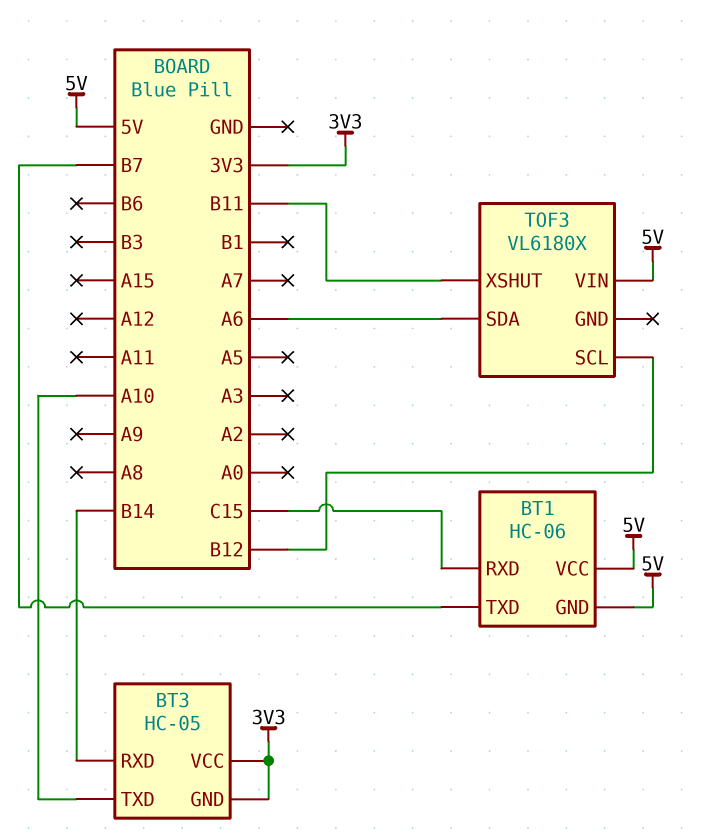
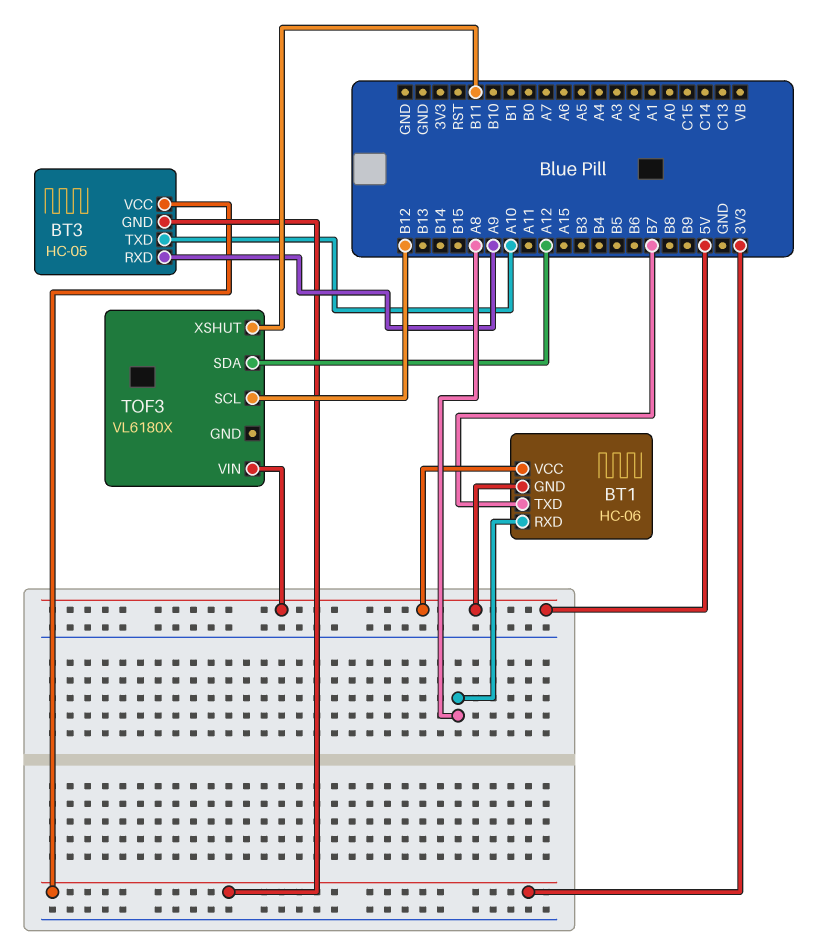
BT1 pin RXD: C15 -> A8
BT3 pin RXD: B14 -> A9
TOF3 pin SDA: A6 -> A12

